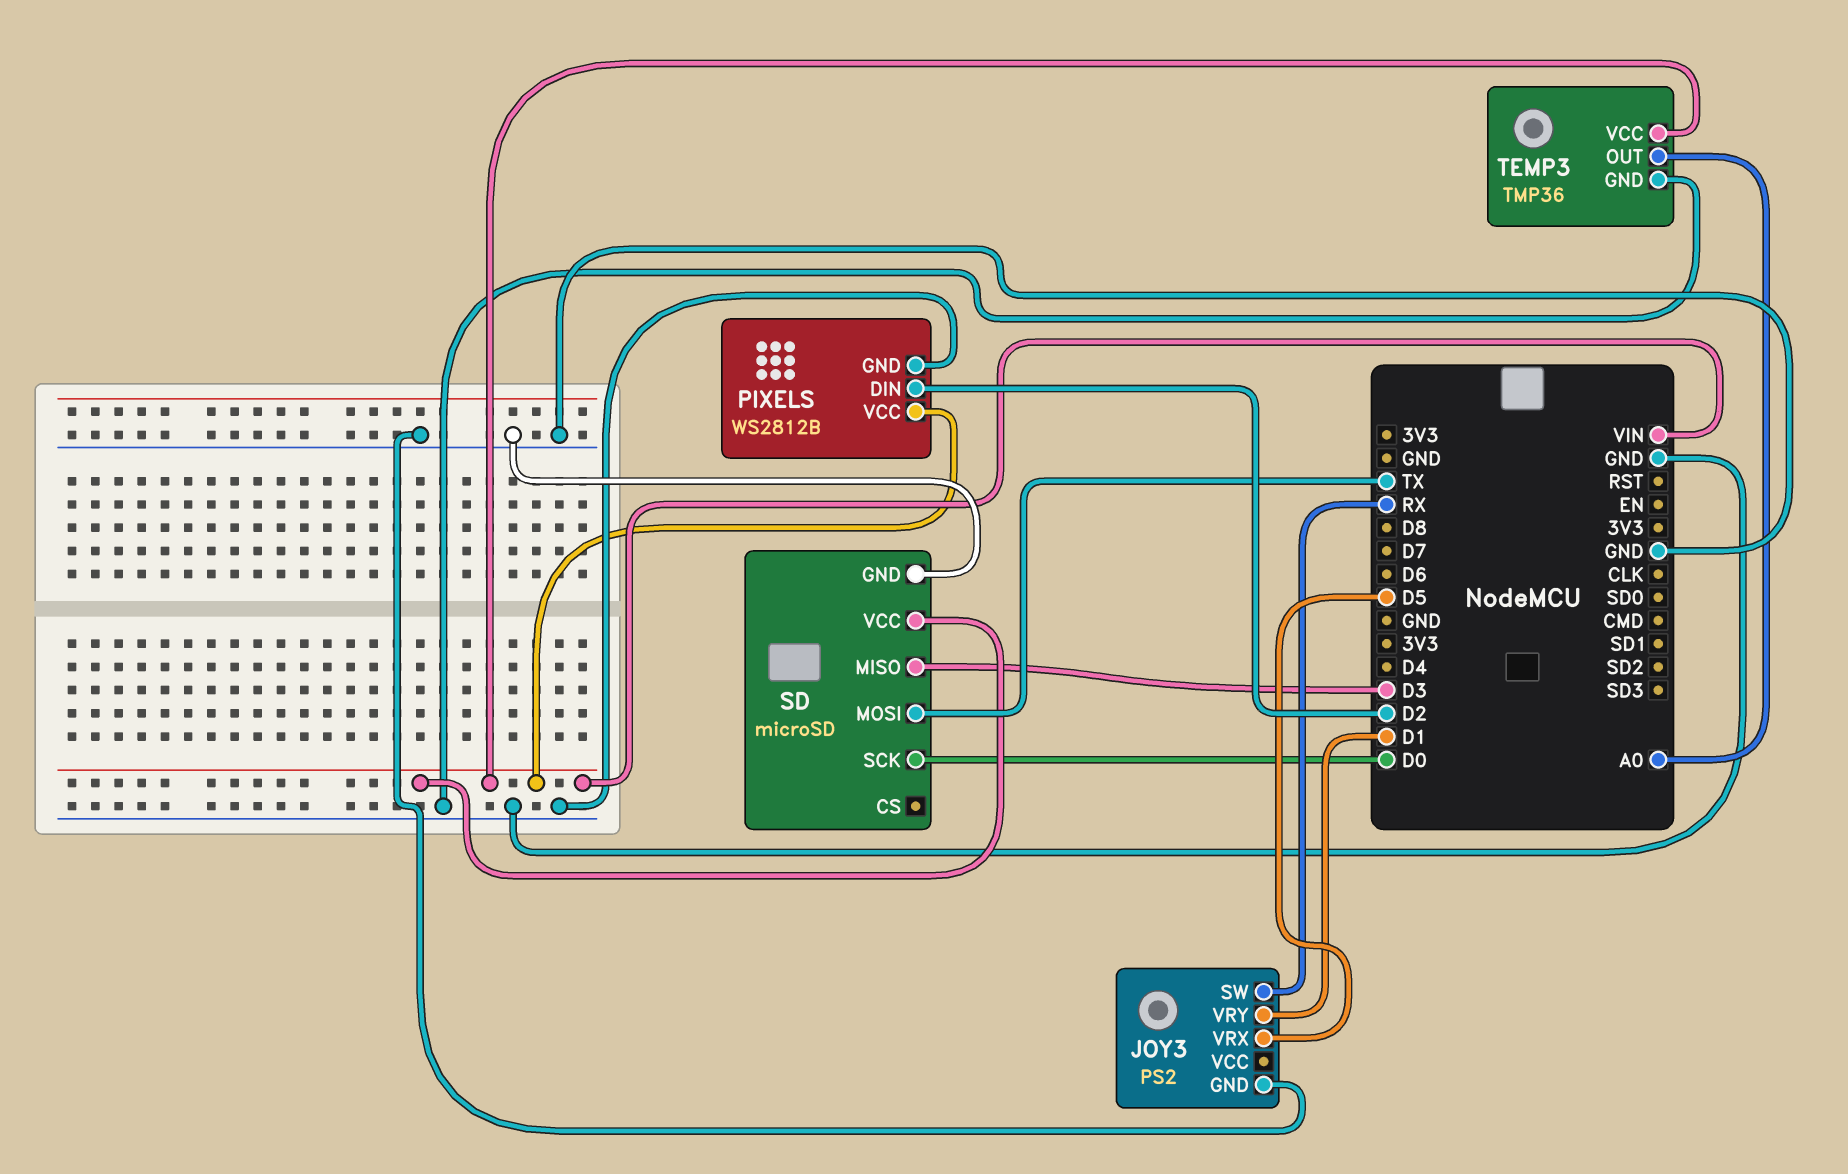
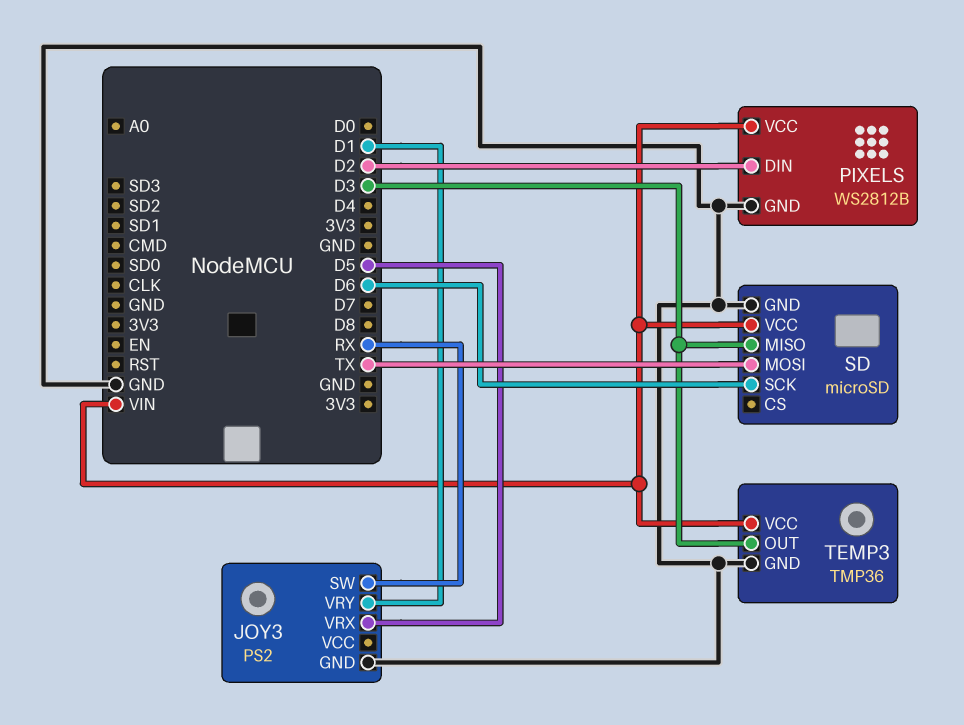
SD pin SCK: D0 -> D6
TEMP3 pin OUT: A0 -> D3

